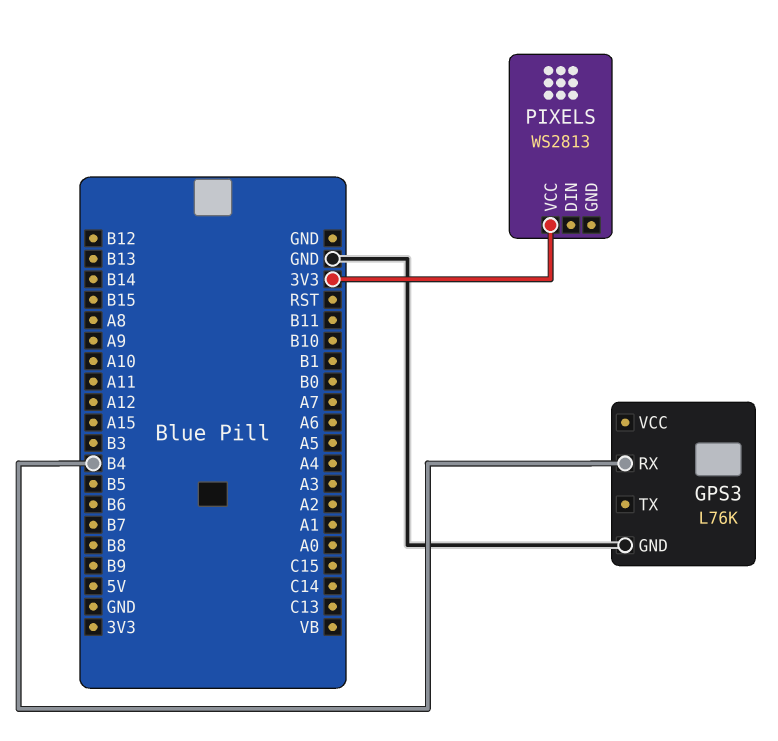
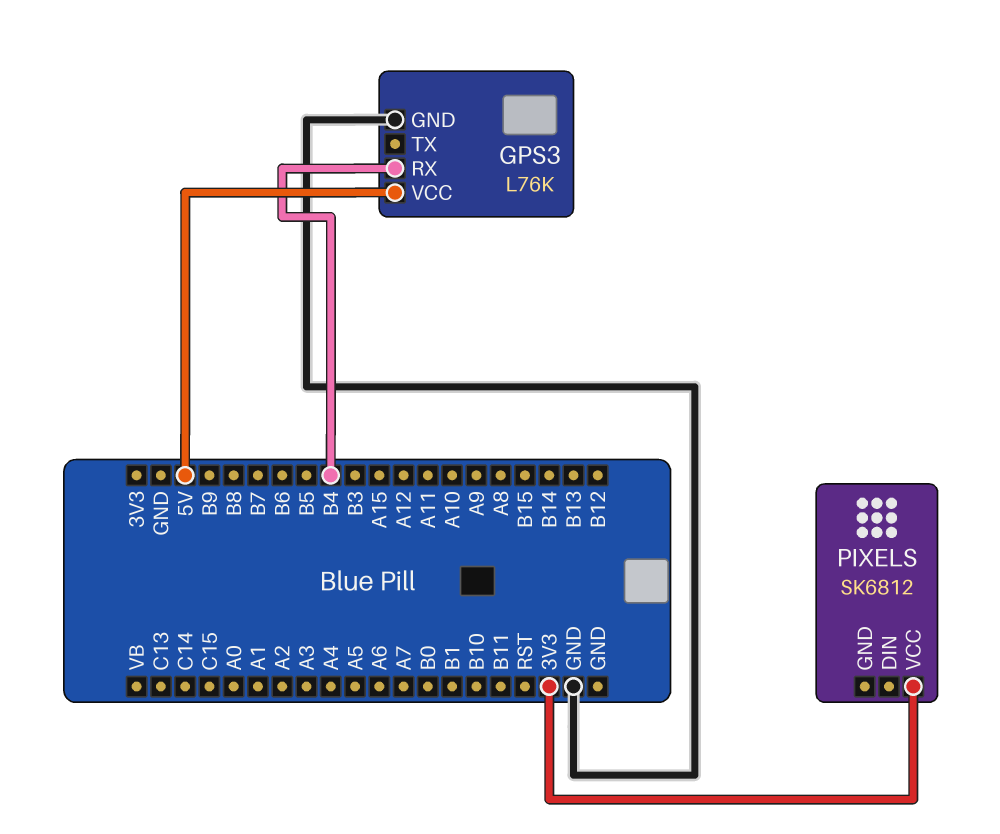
GPS3 pin VCC: none -> 5V
PIXELS: WS2813 -> SK6812

